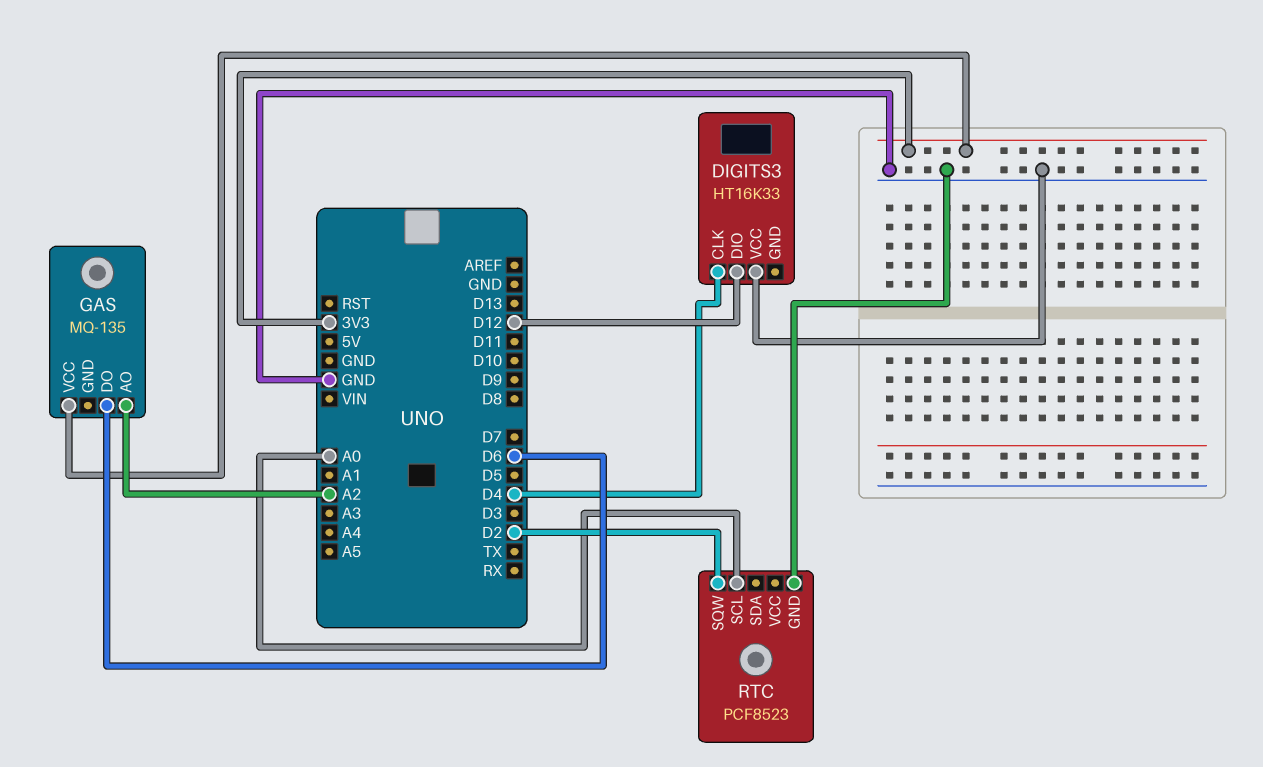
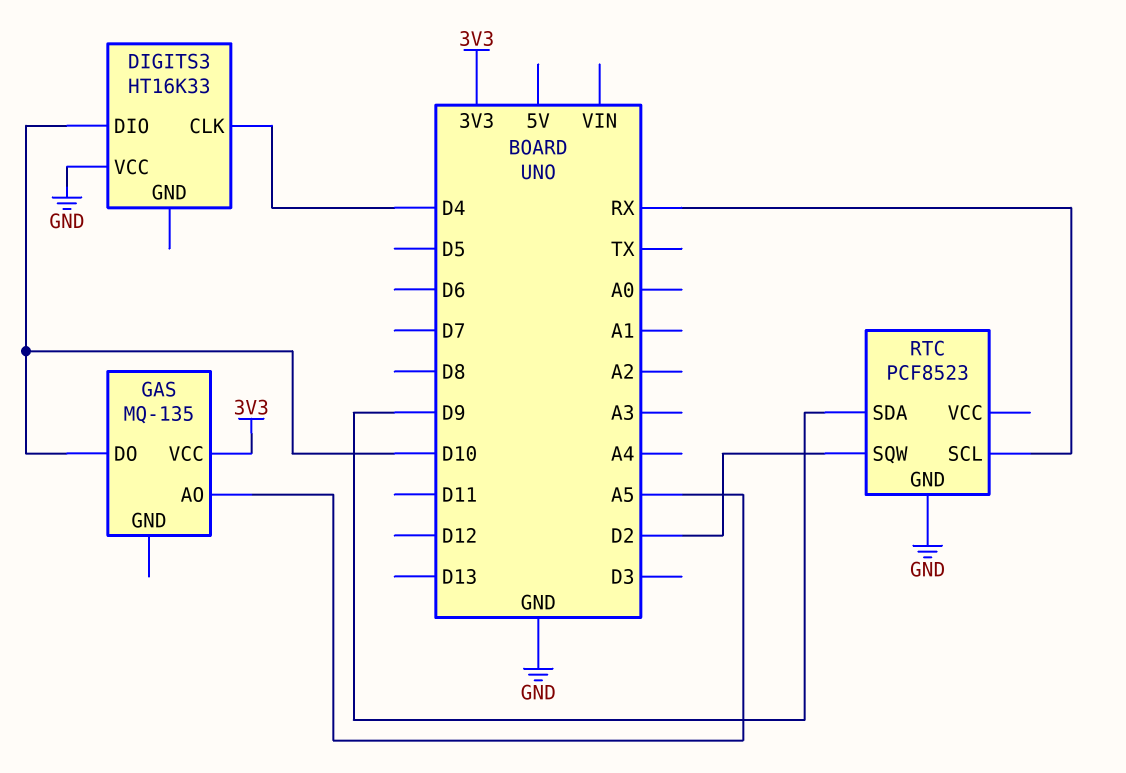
DIGITS3 pin DIO: D12 -> D10
GAS pin AO: A2 -> A5
GAS pin DO: D6 -> D10
RTC pin SCL: A0 -> RX
RTC pin SDA: none -> D9

